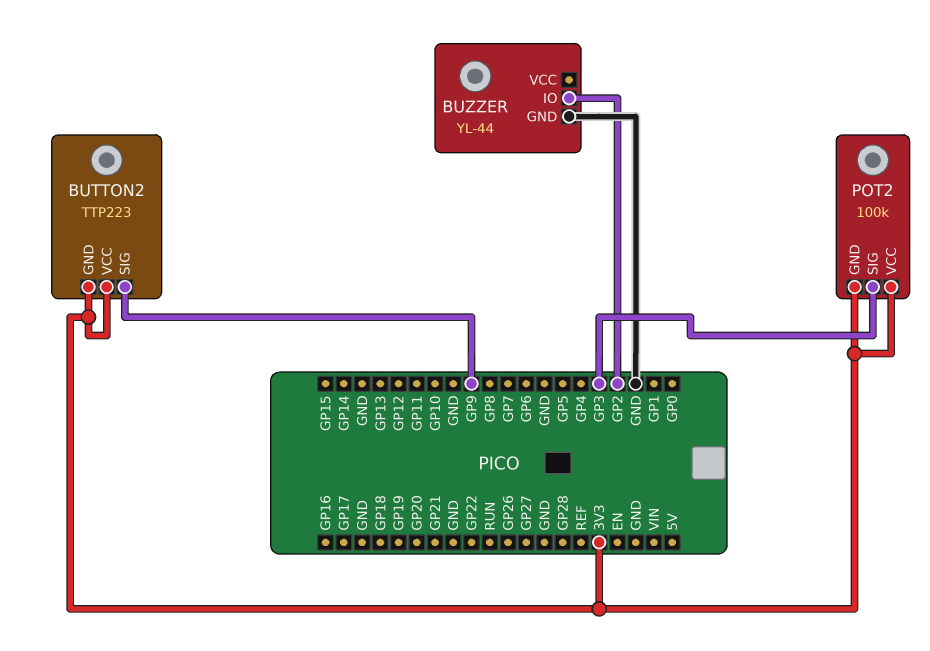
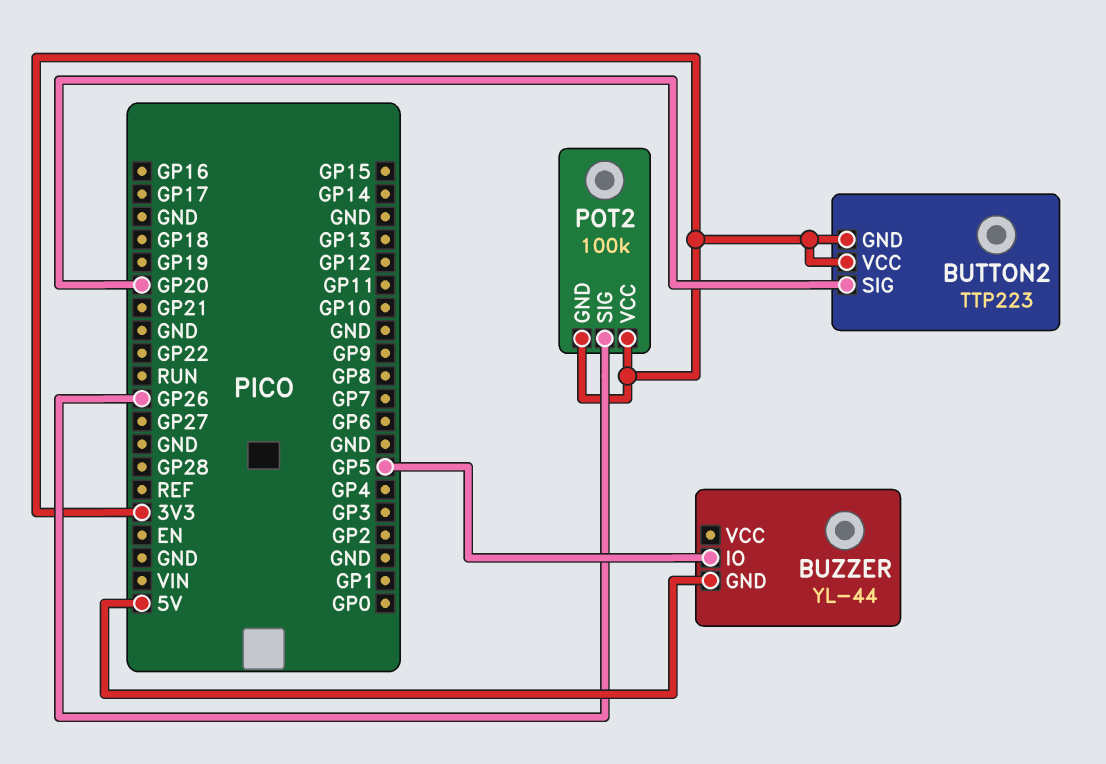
BUTTON2 pin SIG: GP9 -> GP20
BUZZER pin GND: GND -> 5V
BUZZER pin IO: GP2 -> GP5
POT2 pin SIG: GP3 -> GP26

